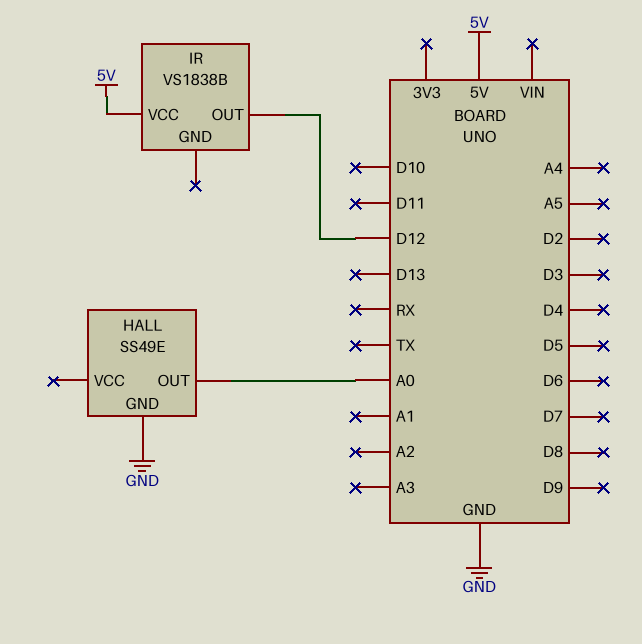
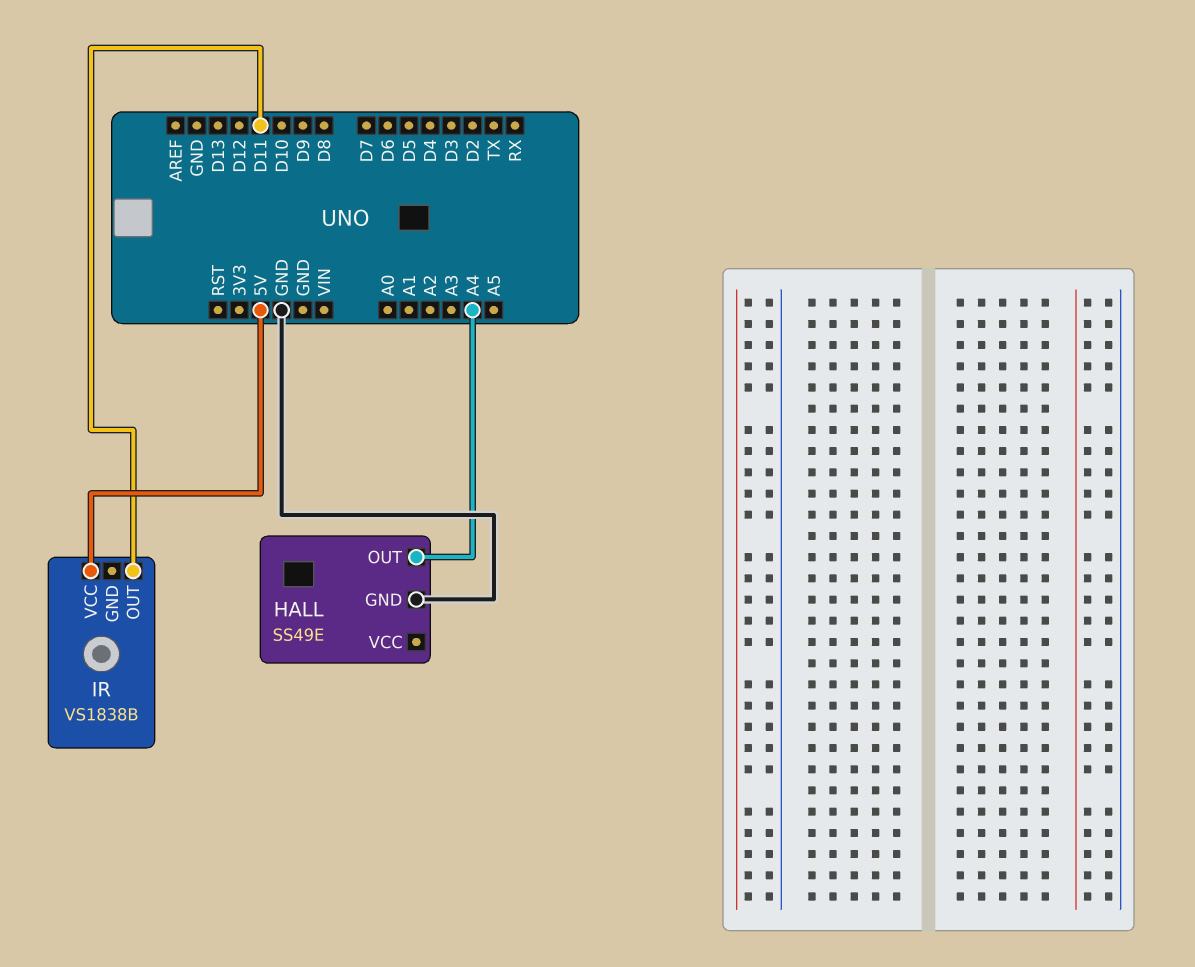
HALL pin OUT: A0 -> A4
IR pin OUT: D12 -> D11

